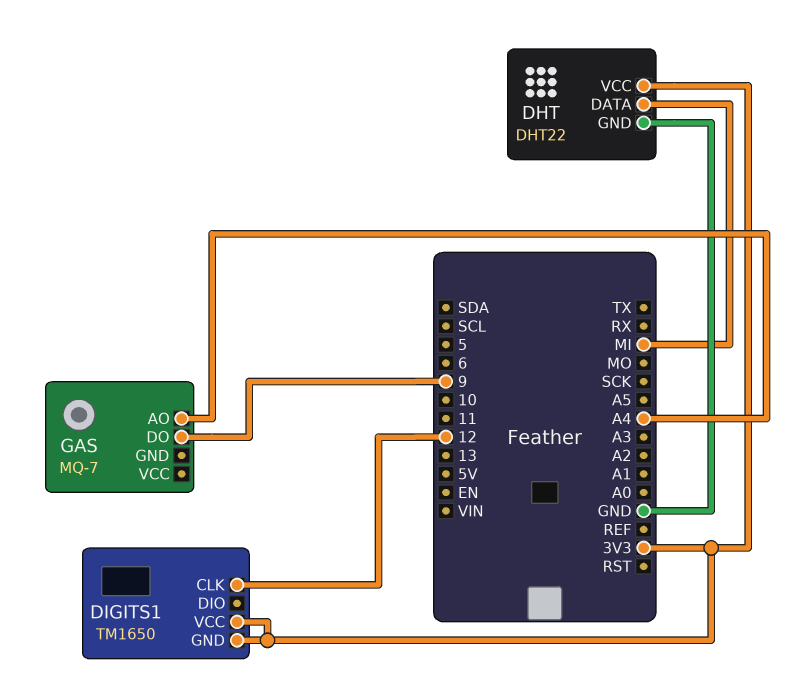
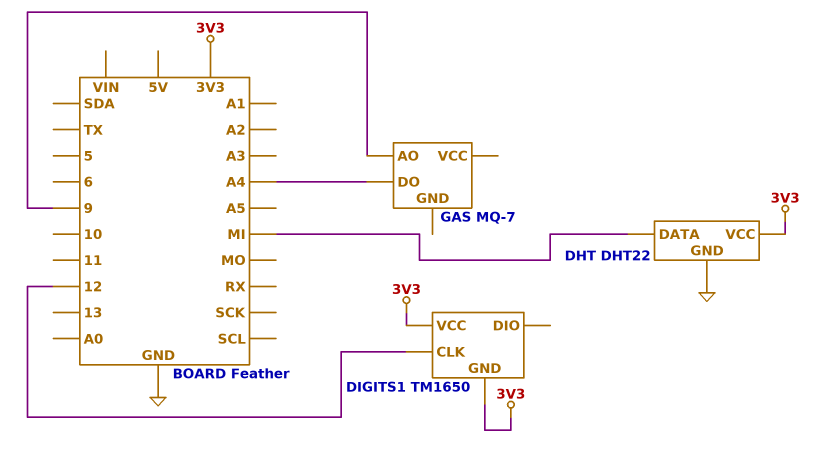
GAS pin AO: A4 -> 9
GAS pin DO: 9 -> A4

